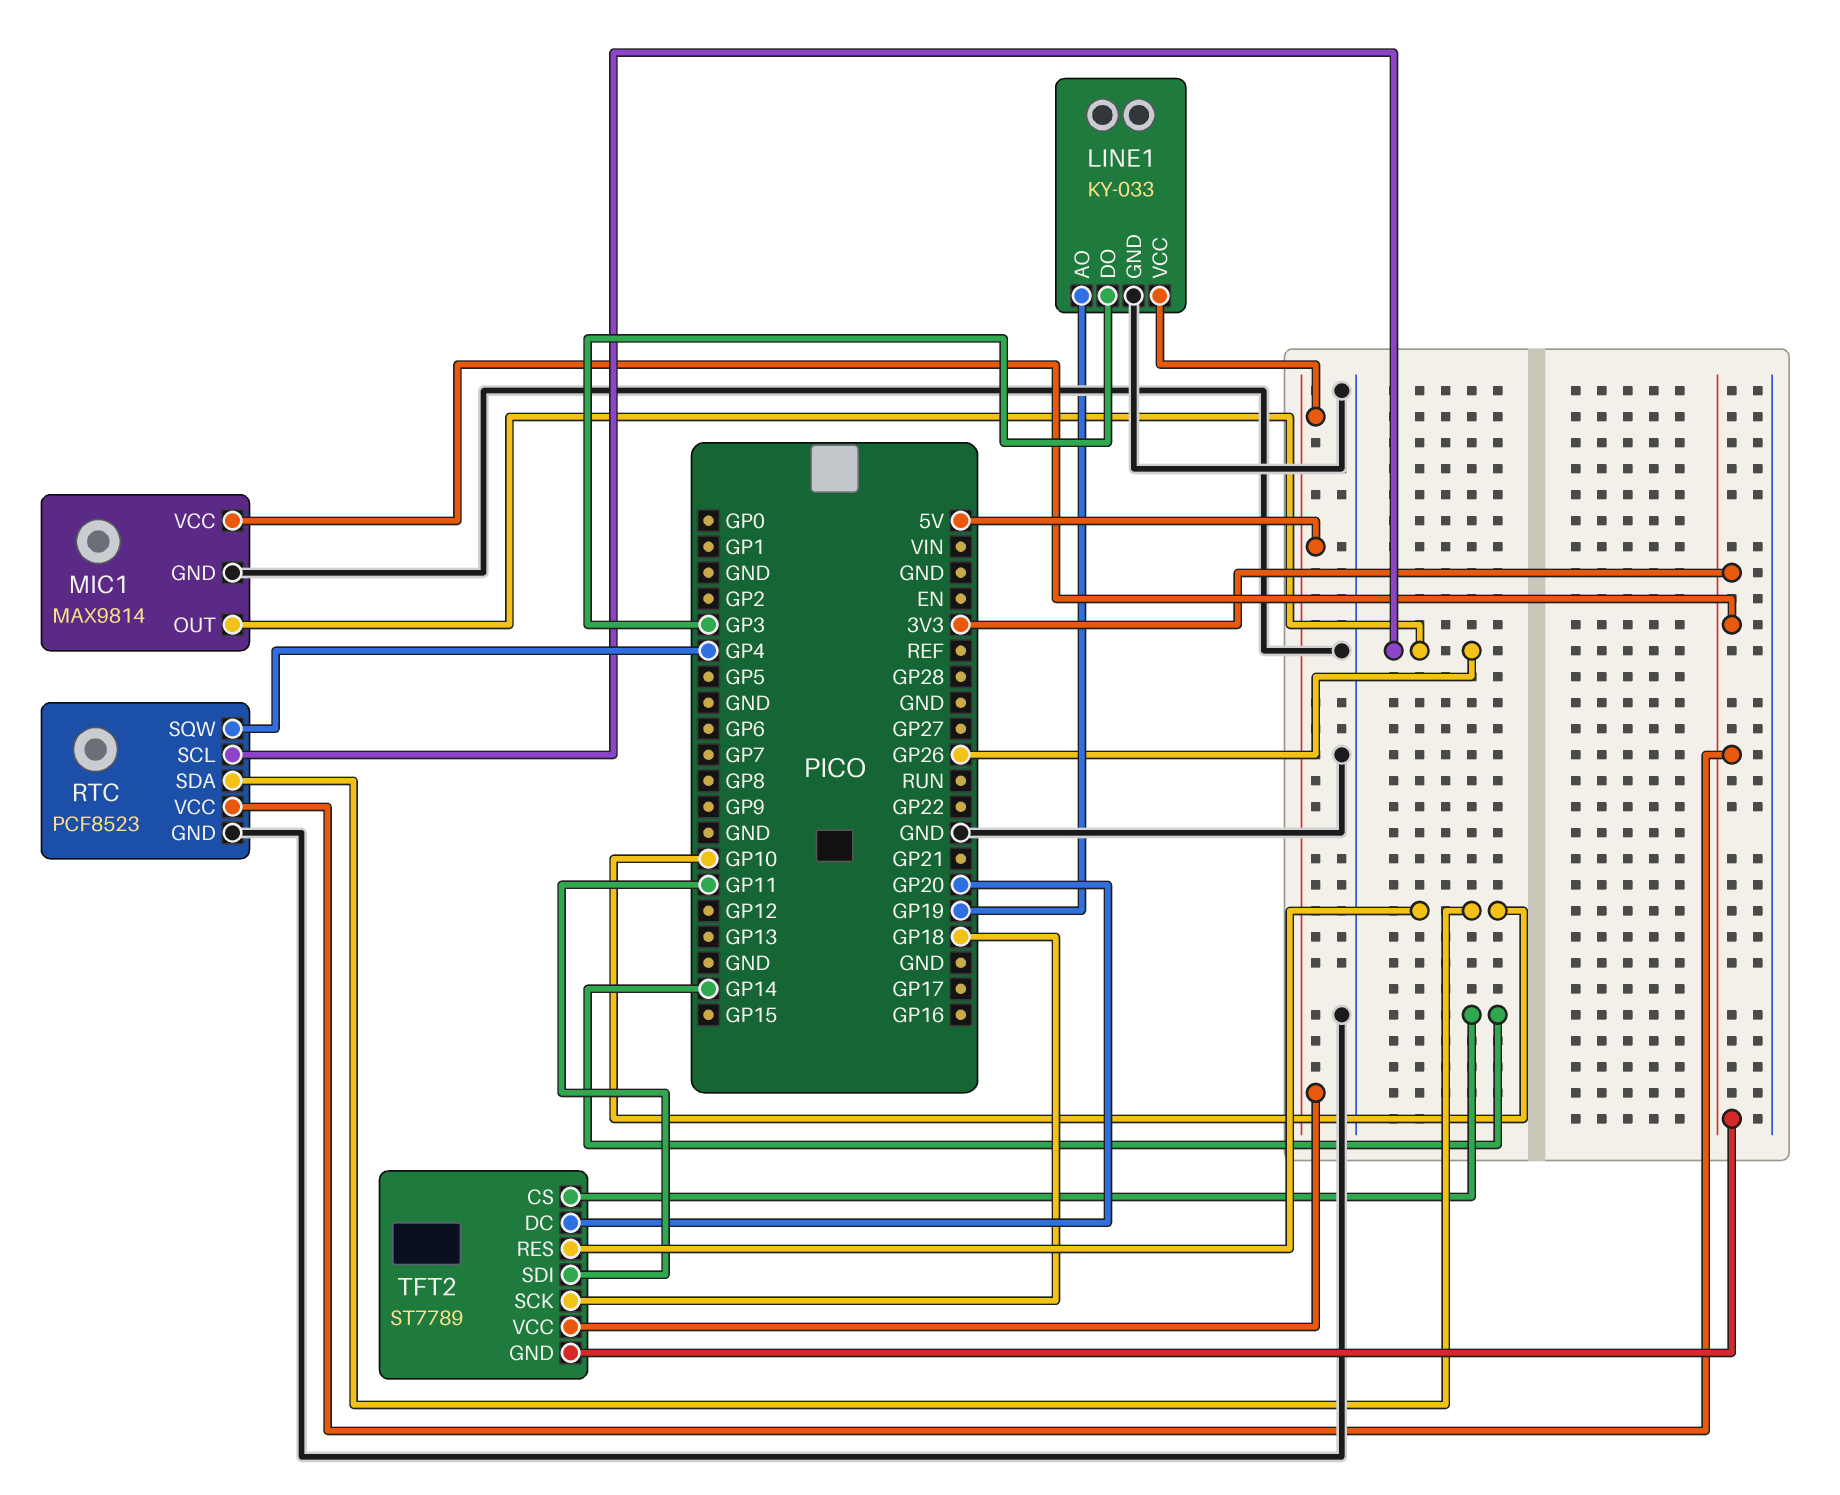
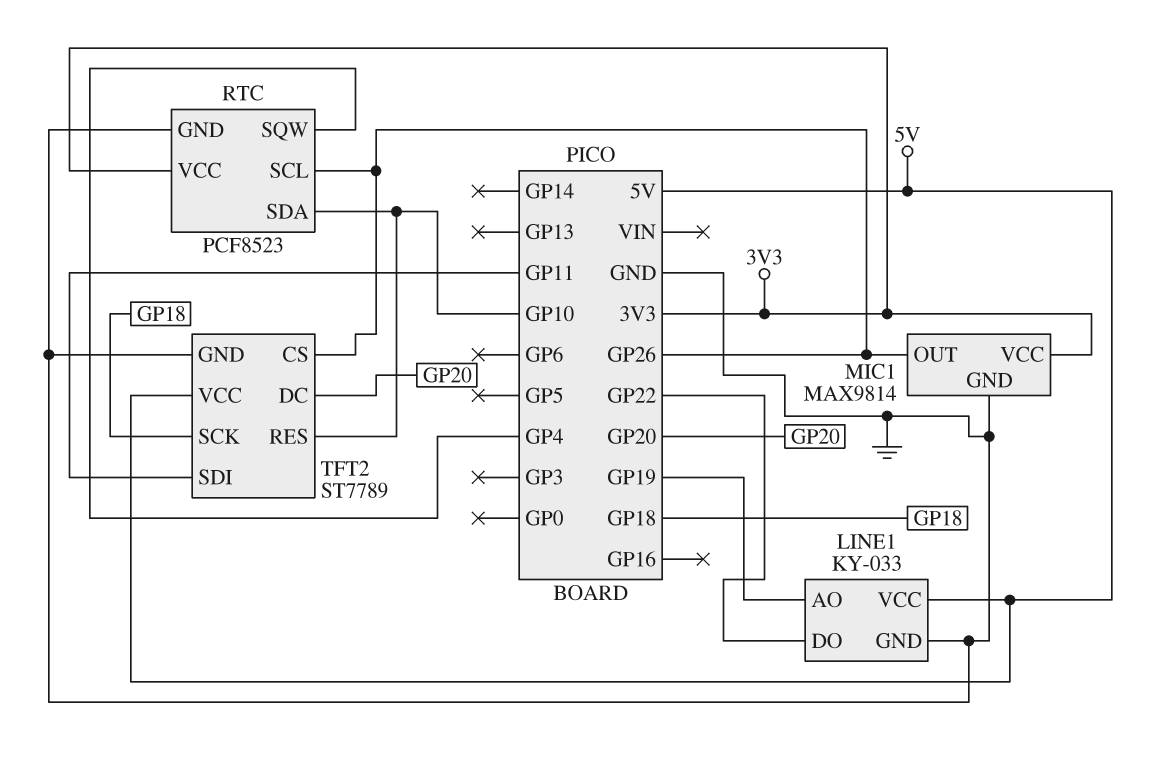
LINE1 pin DO: GP3 -> GP22
TFT2 pin CS: GP14 -> GP26
TFT2 pin GND: 3V3 -> GND

